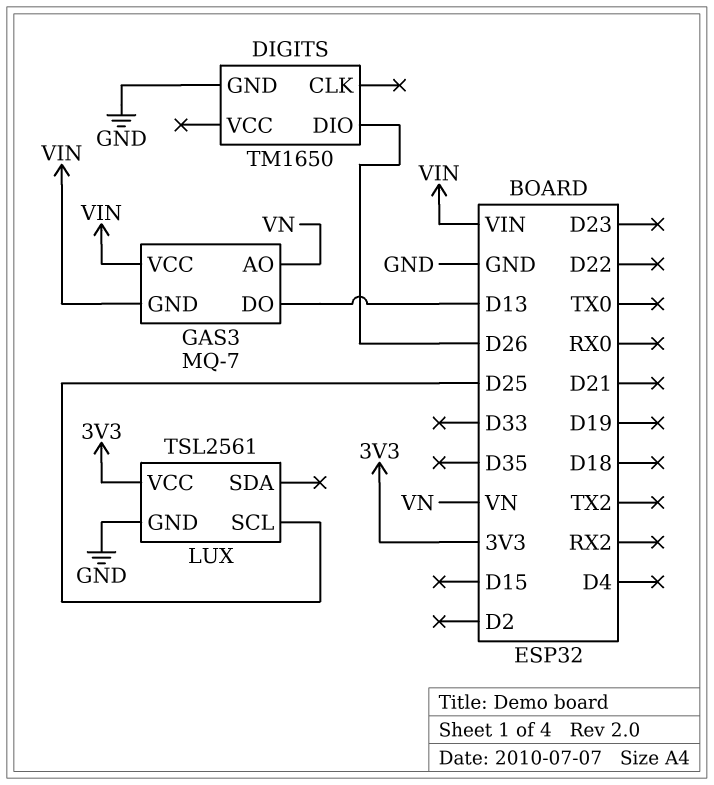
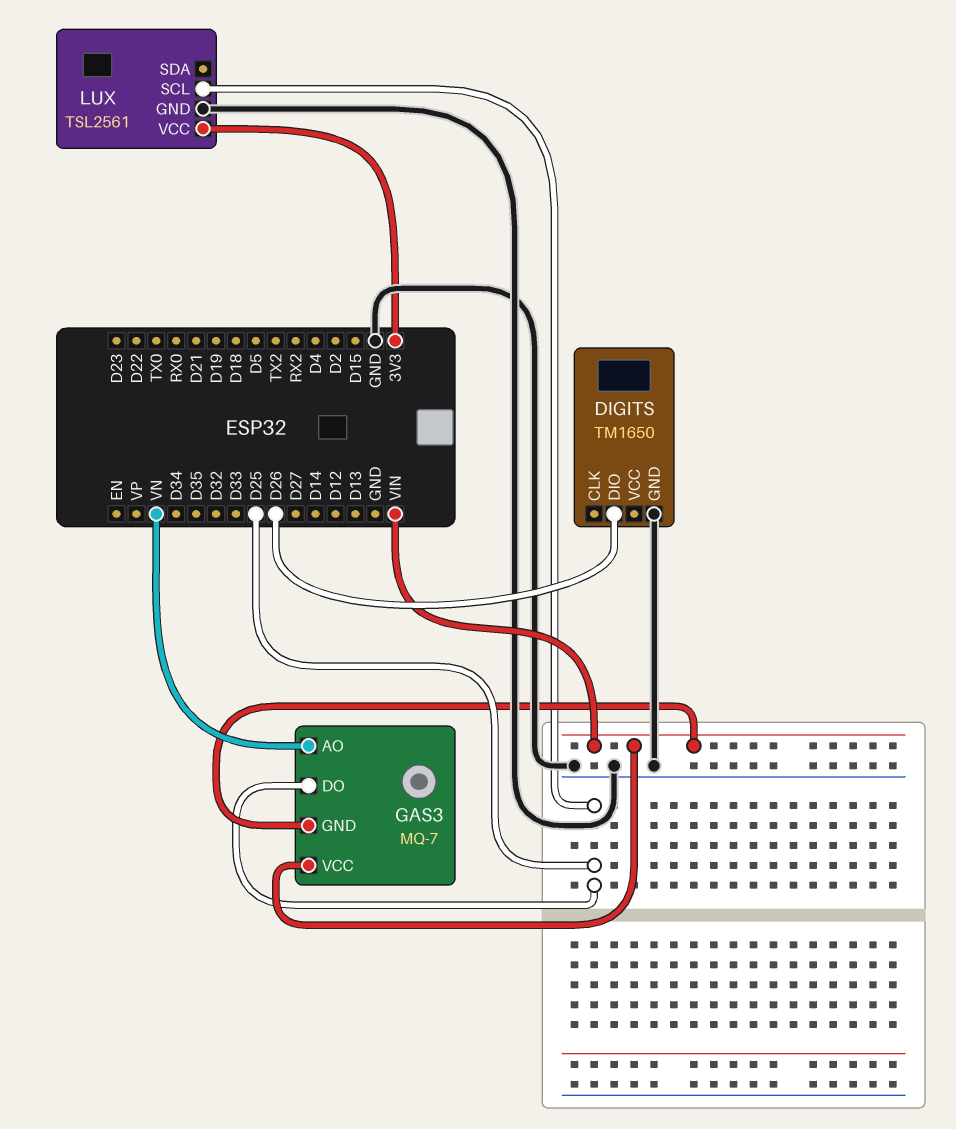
GAS3 pin DO: D13 -> D25

